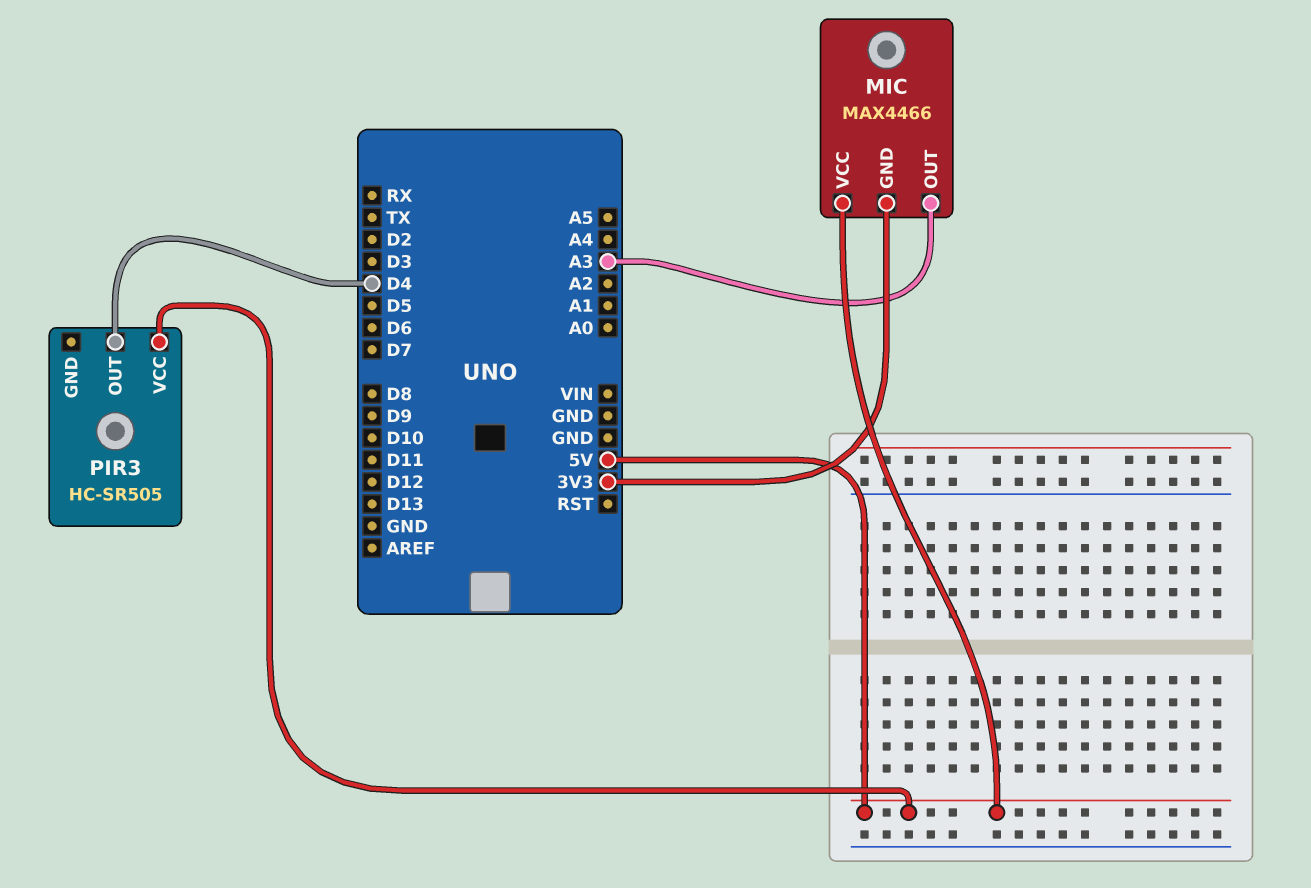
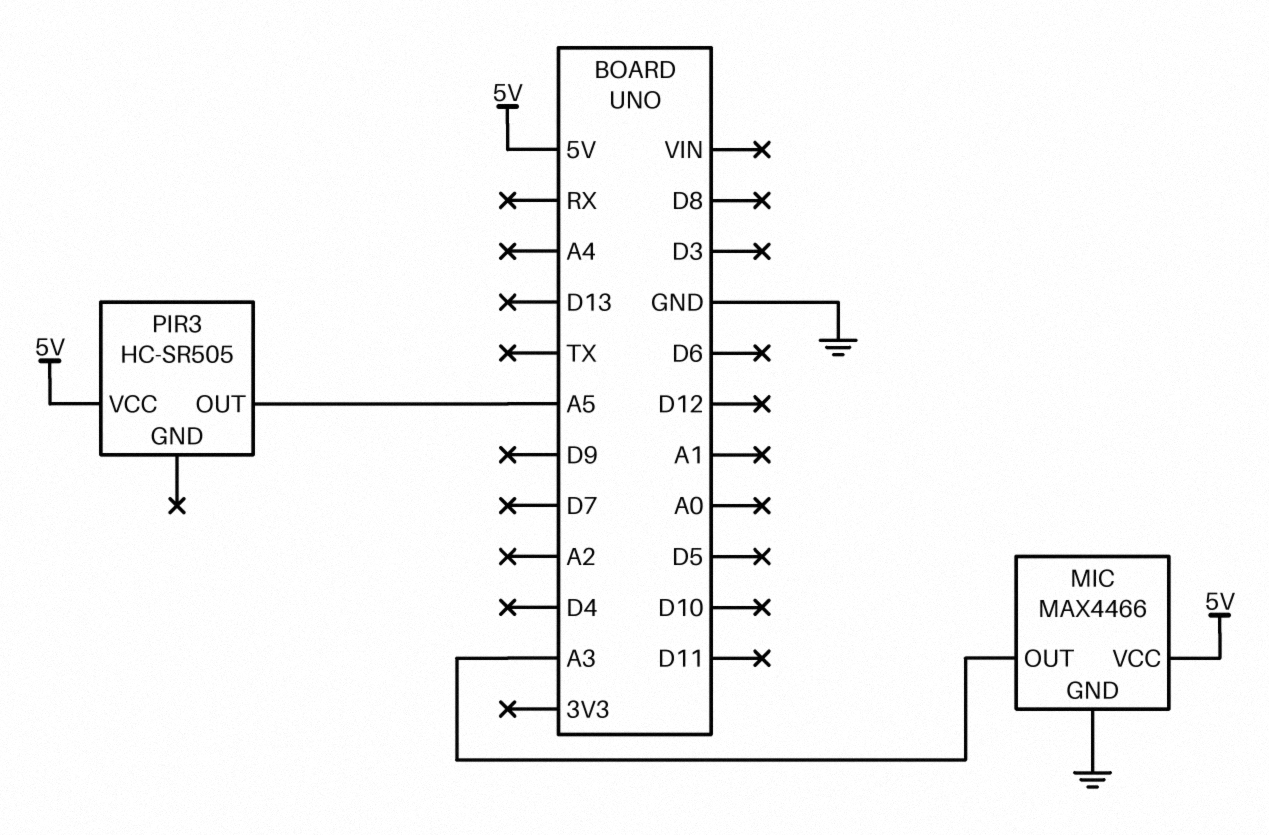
MIC pin GND: 3V3 -> GND
PIR3 pin OUT: D4 -> A5

